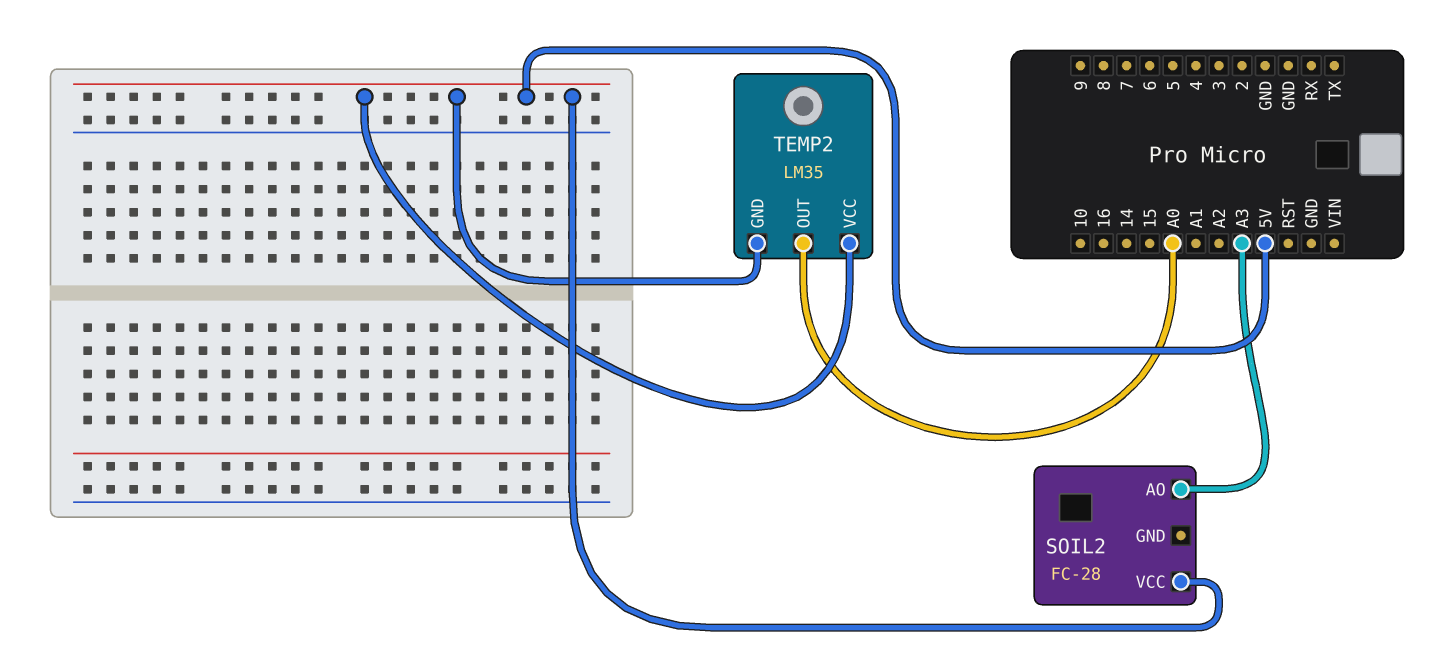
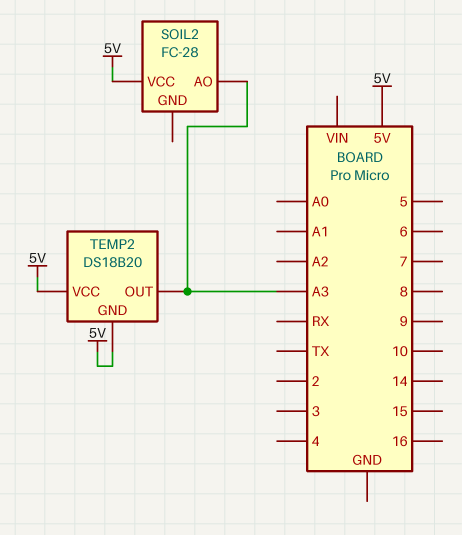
TEMP2: LM35 -> DS18B20
TEMP2 pin OUT: A0 -> A3

